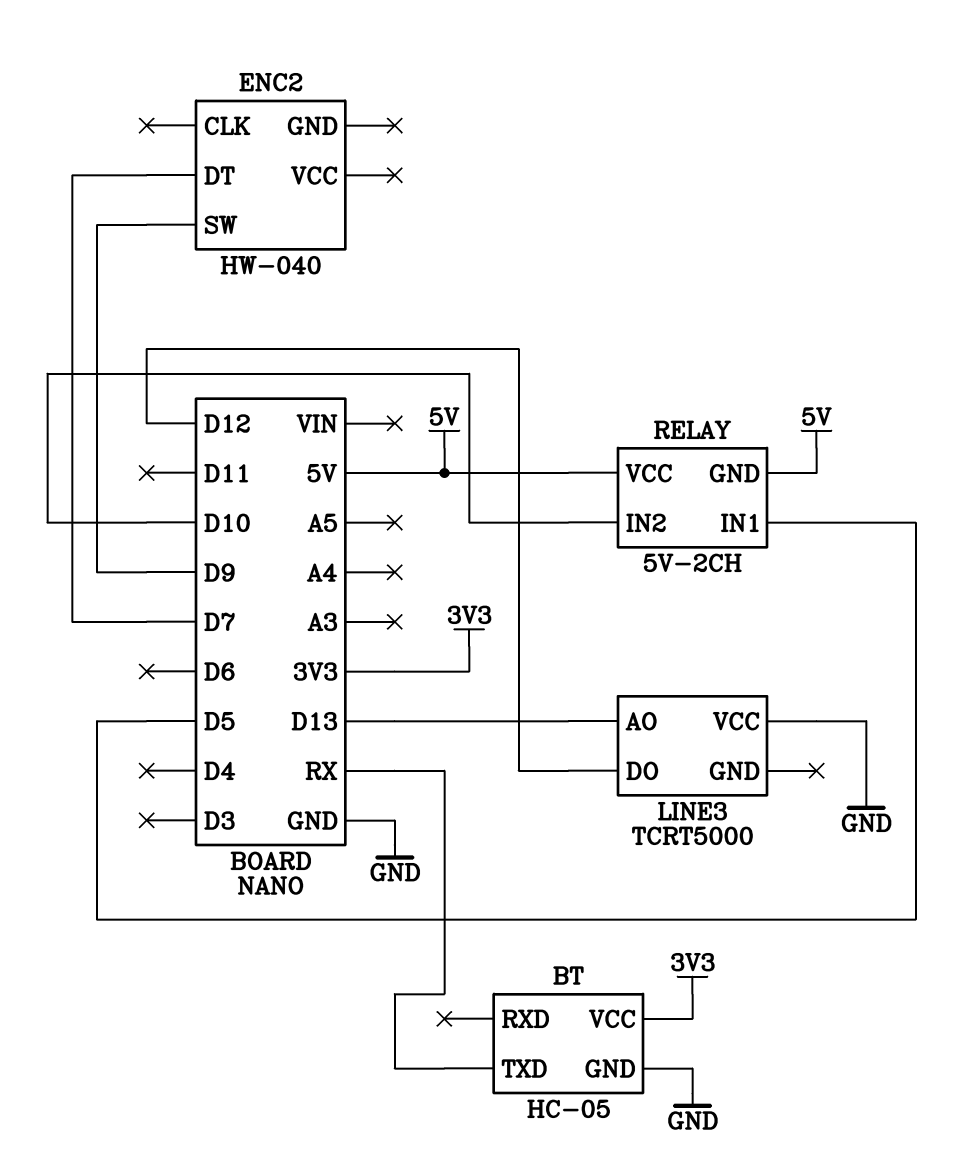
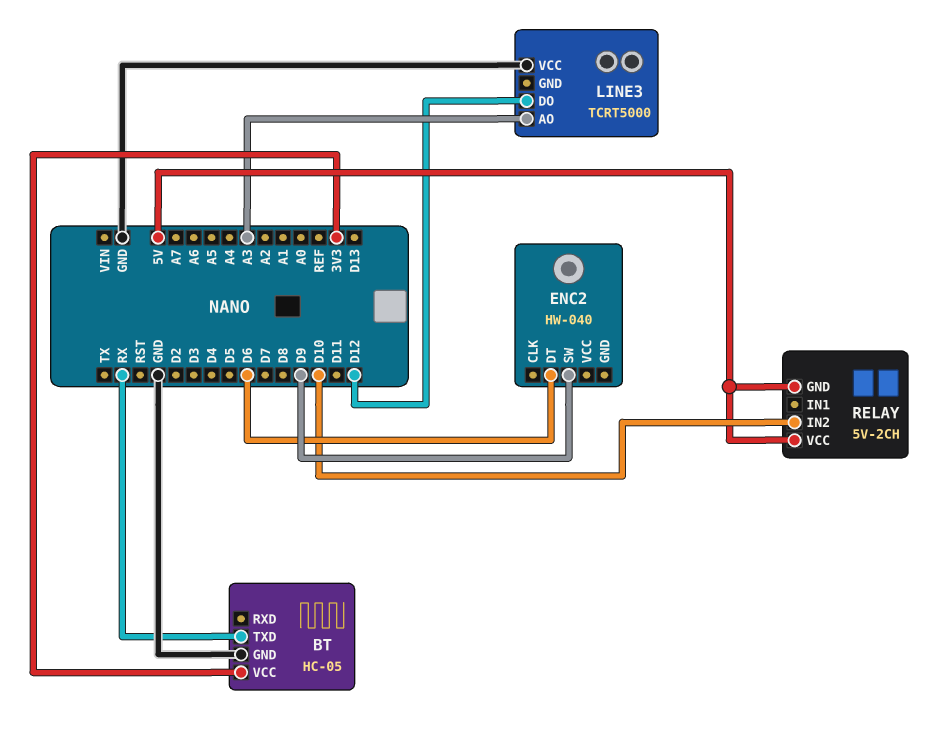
ENC2 pin DT: D7 -> D6
LINE3 pin AO: D13 -> A3
RELAY pin IN1: D5 -> none

